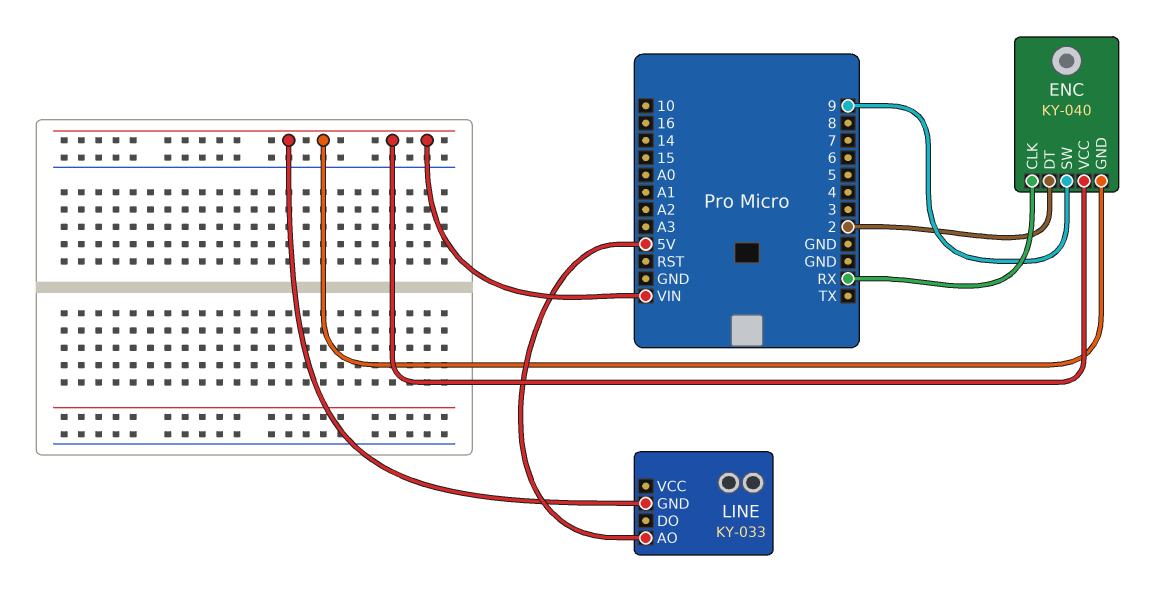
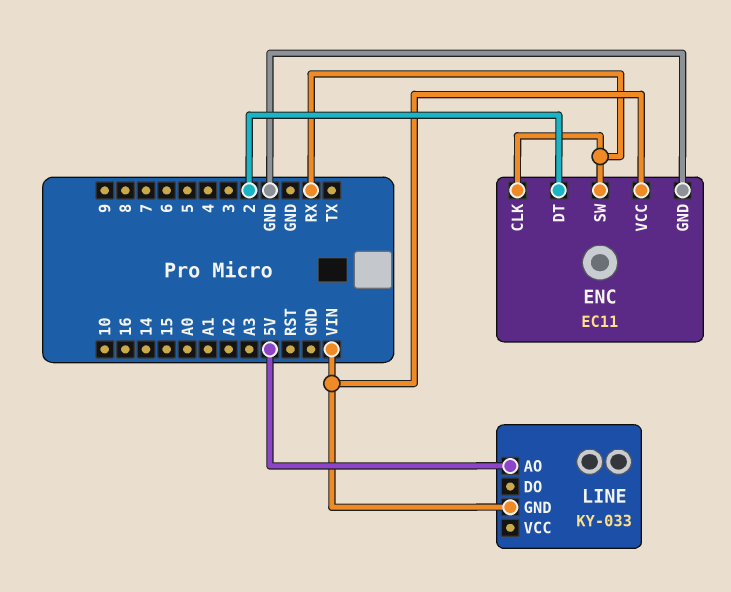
ENC: KY-040 -> EC11
ENC pin GND: VIN -> GND
ENC pin SW: 9 -> RX

